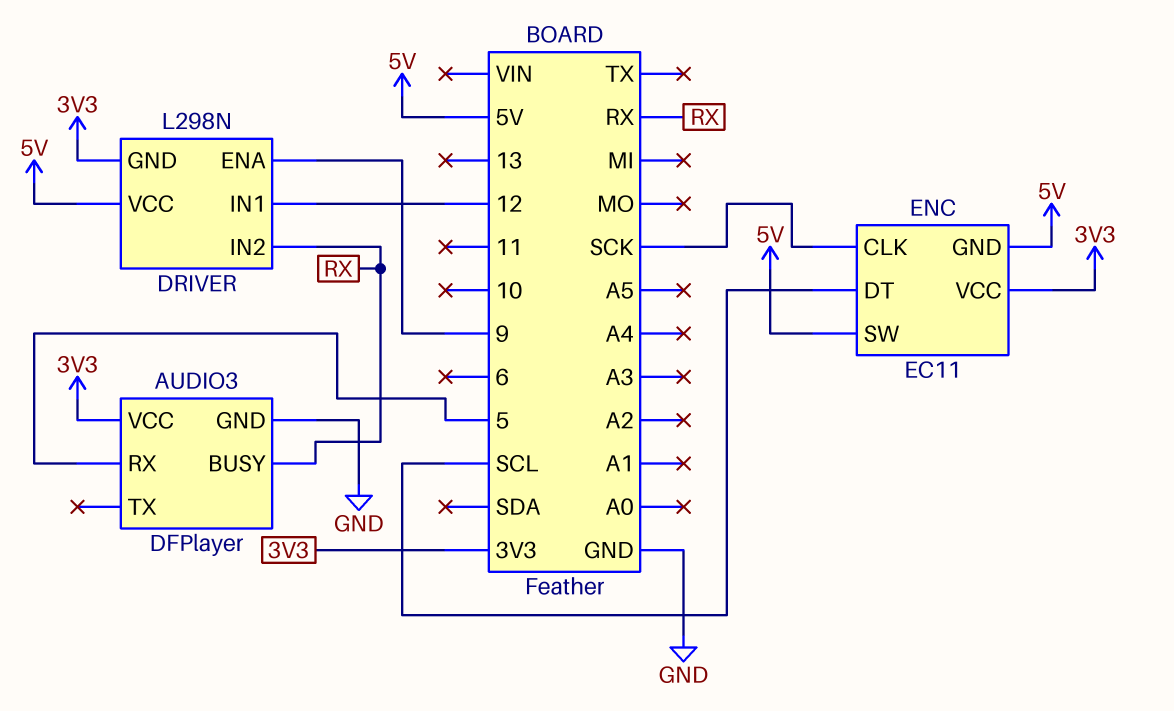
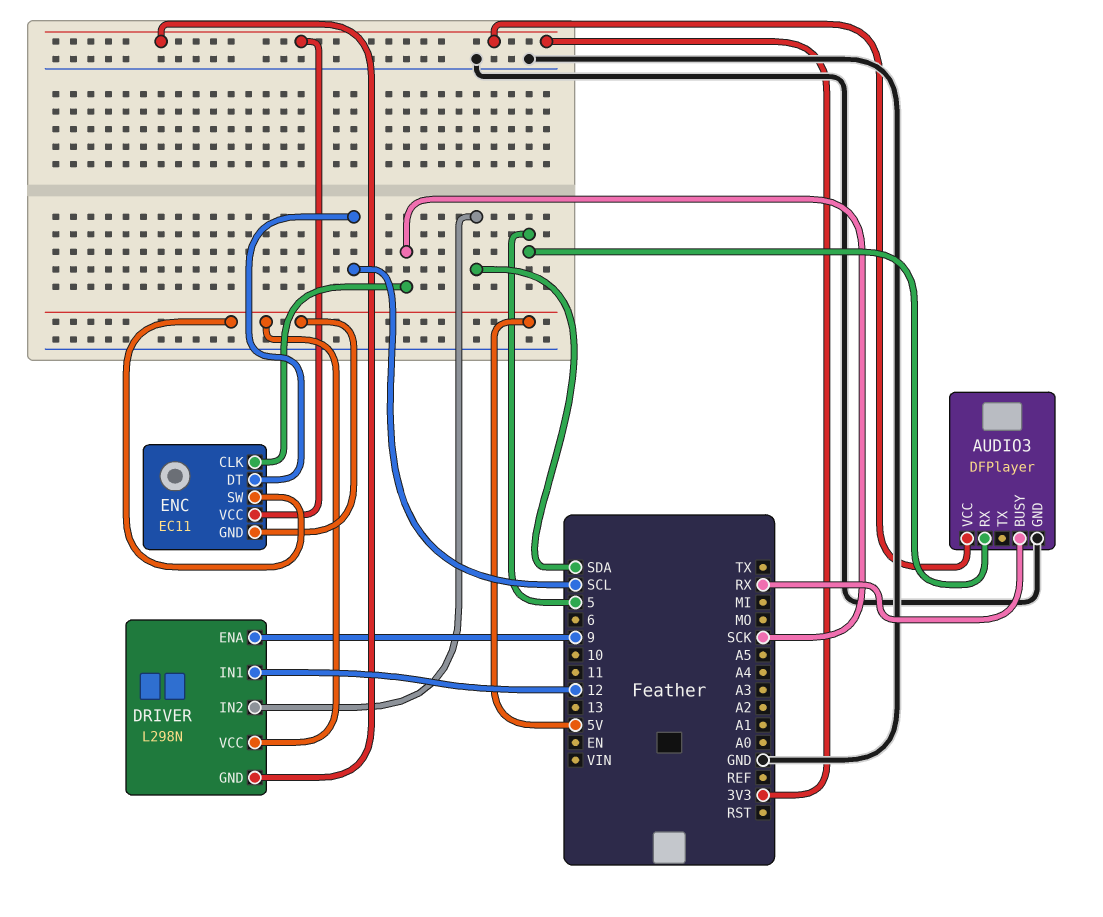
DRIVER pin IN2: RX -> SDA

